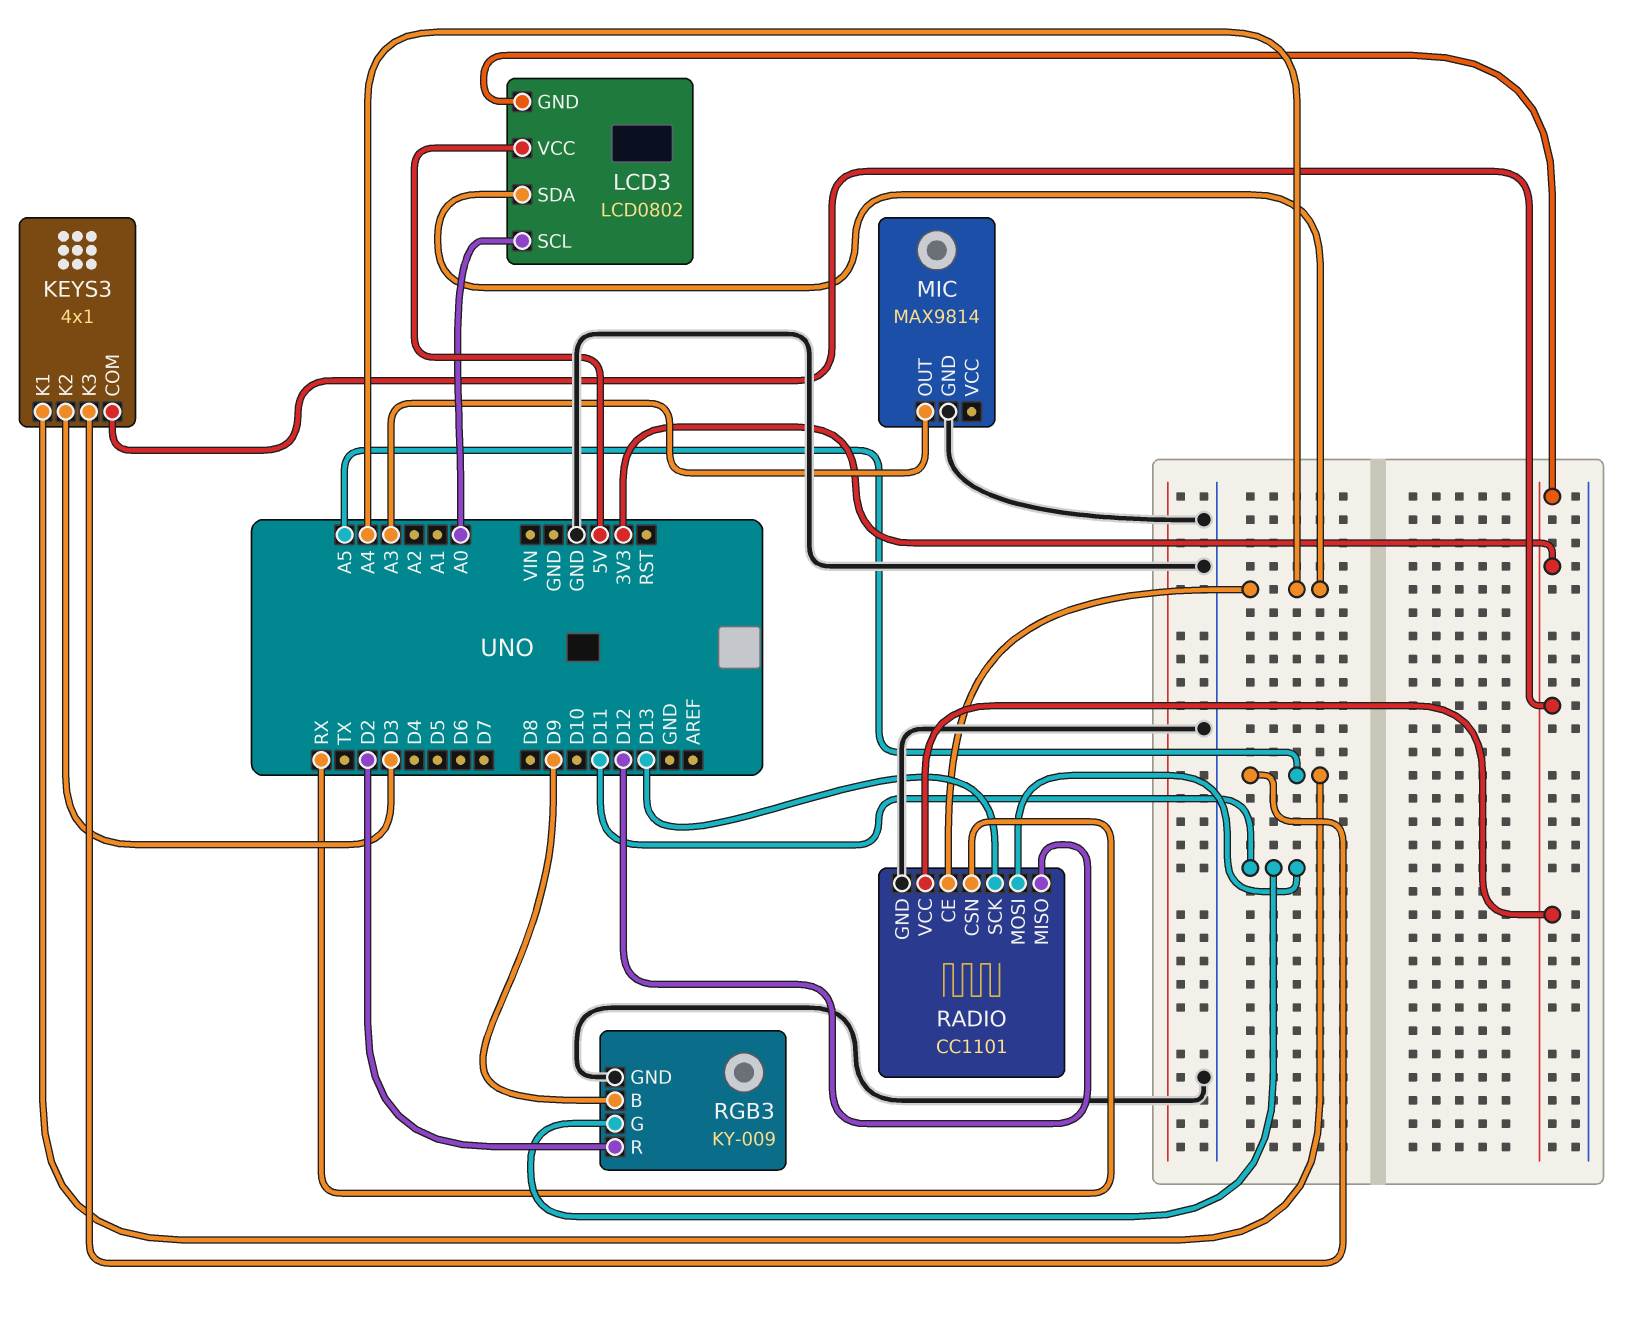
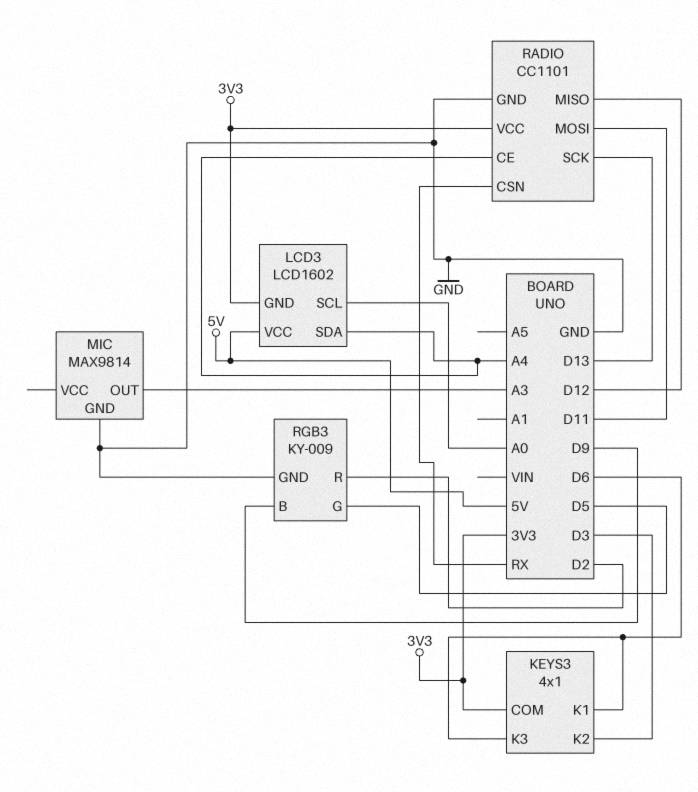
KEYS3 pin K1: A5 -> D6
KEYS3 pin K3: A5 -> D6
LCD3: LCD0802 -> LCD1602
RGB3 pin G: D11 -> D5

